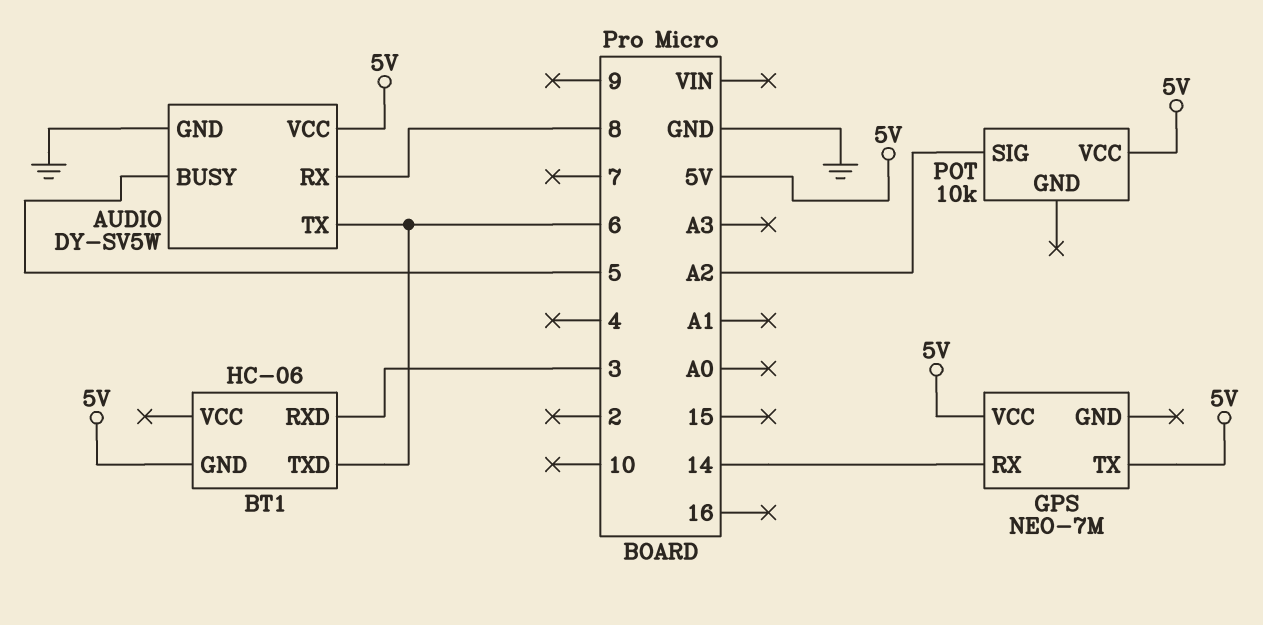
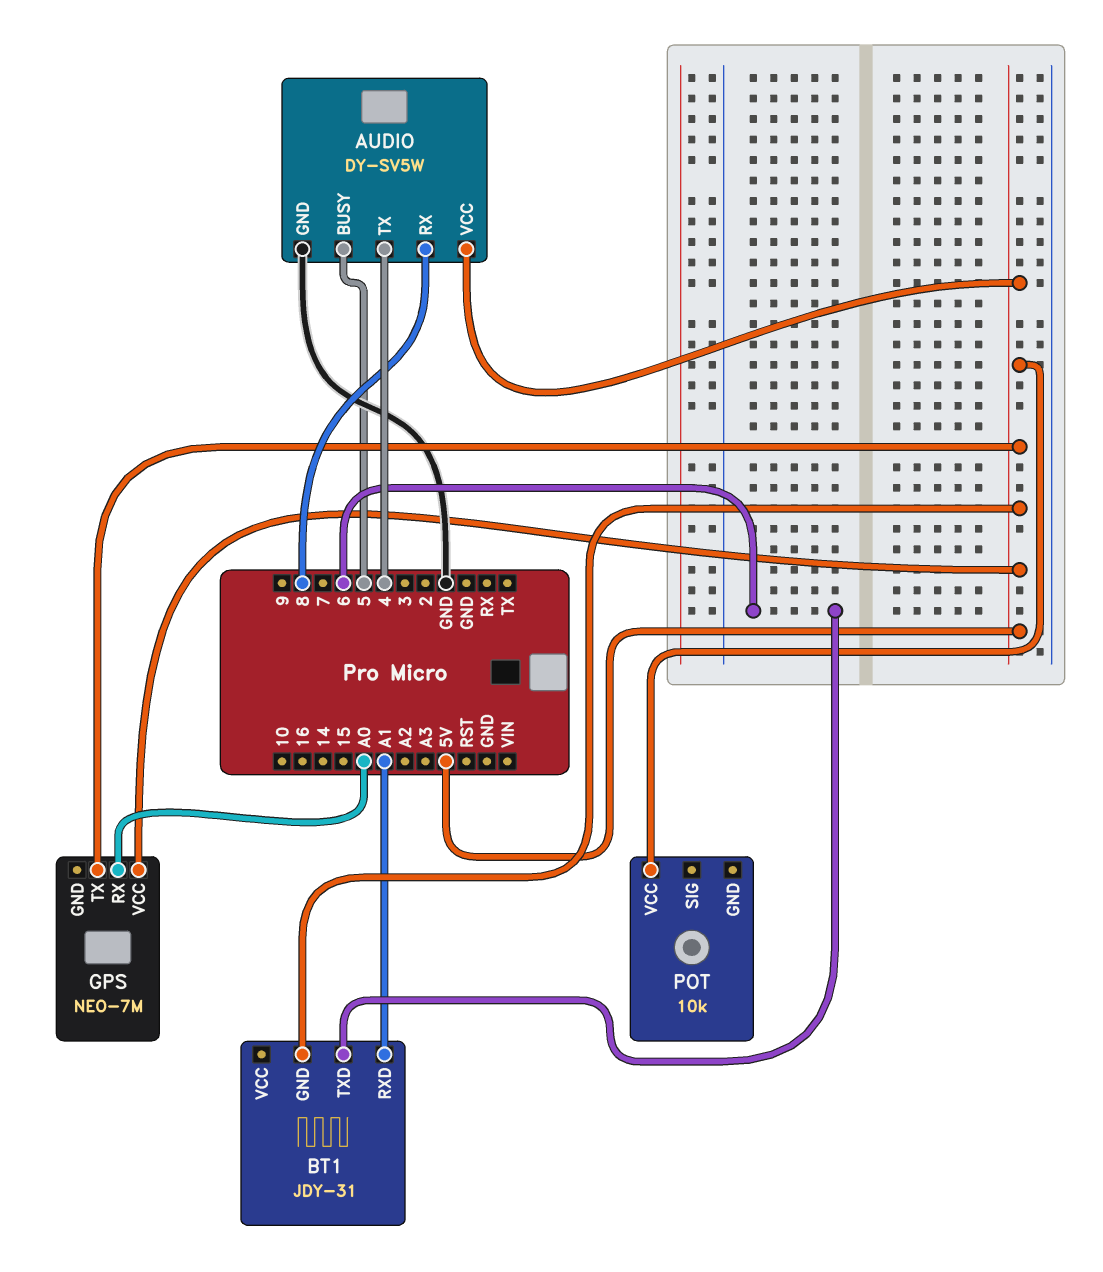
AUDIO pin TX: 6 -> 4
BT1: HC-06 -> JDY-31
BT1 pin RXD: 3 -> A1
GPS pin RX: 14 -> A0
POT pin SIG: A2 -> none

